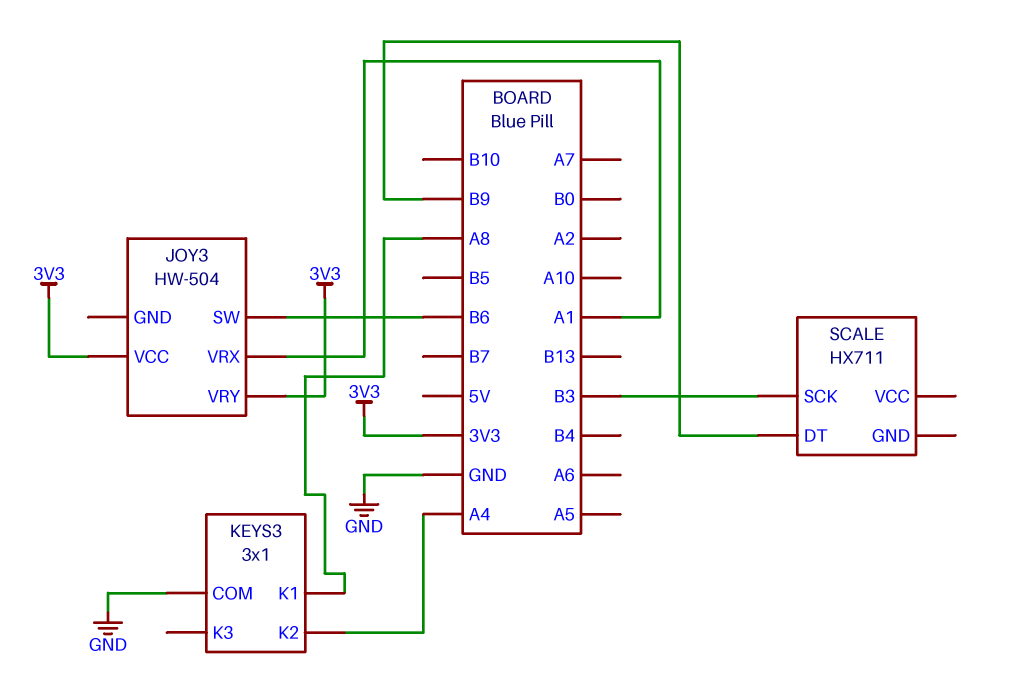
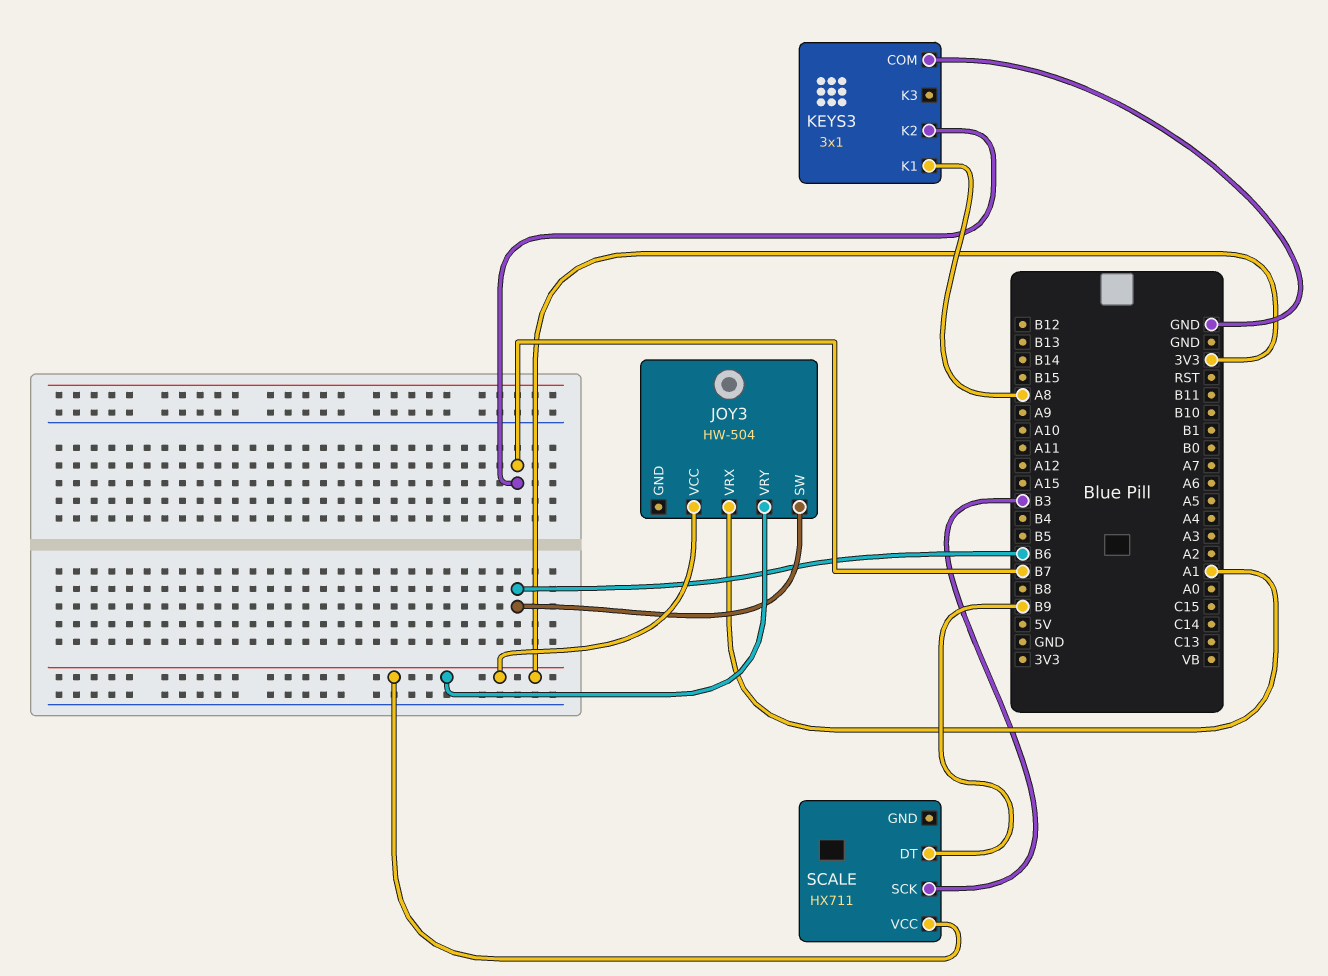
KEYS3 pin K2: A4 -> B7
SCALE pin VCC: none -> 3V3

